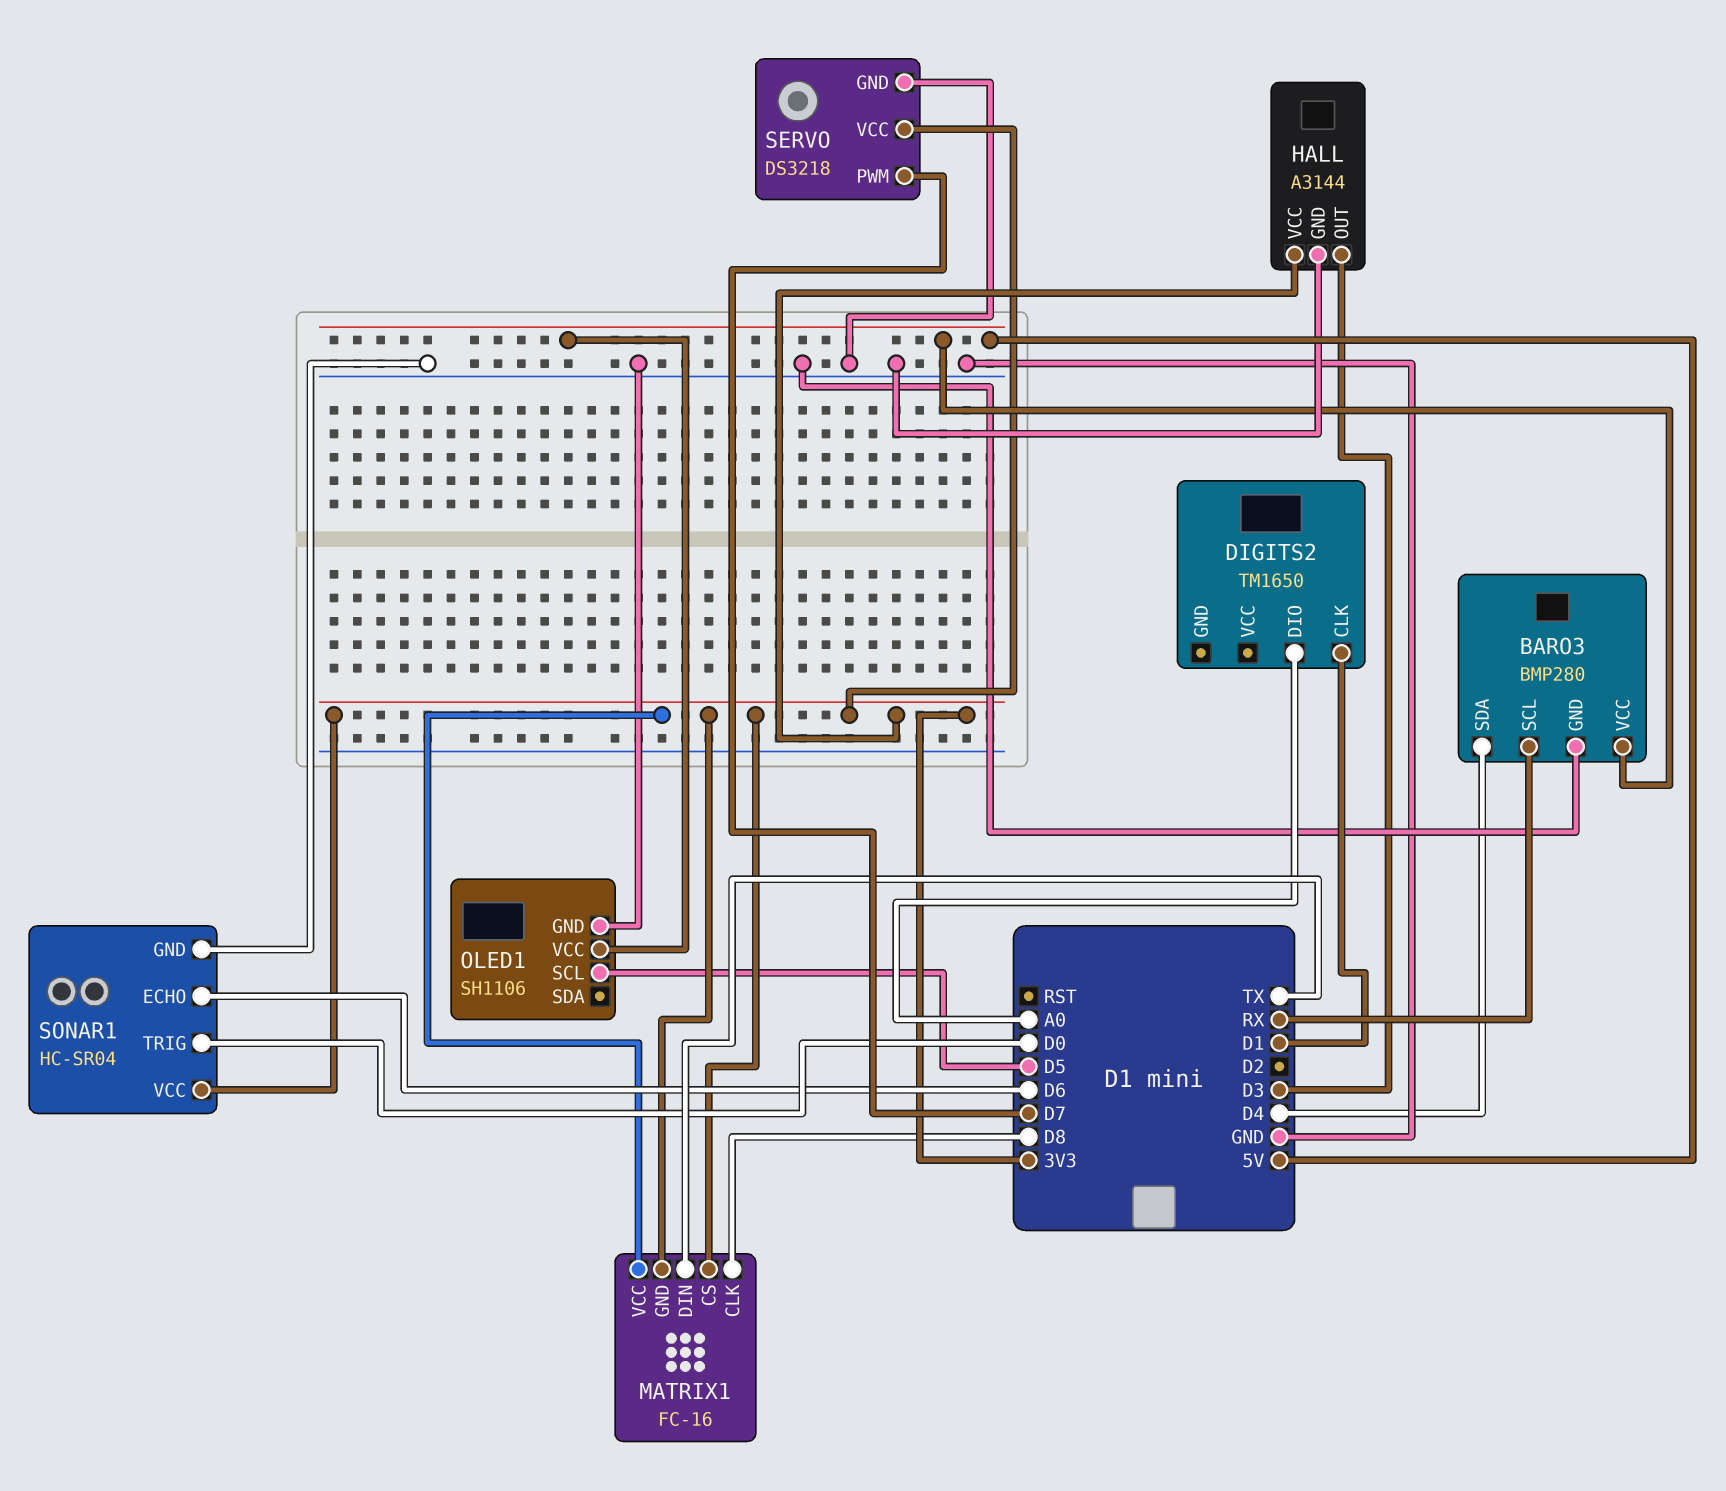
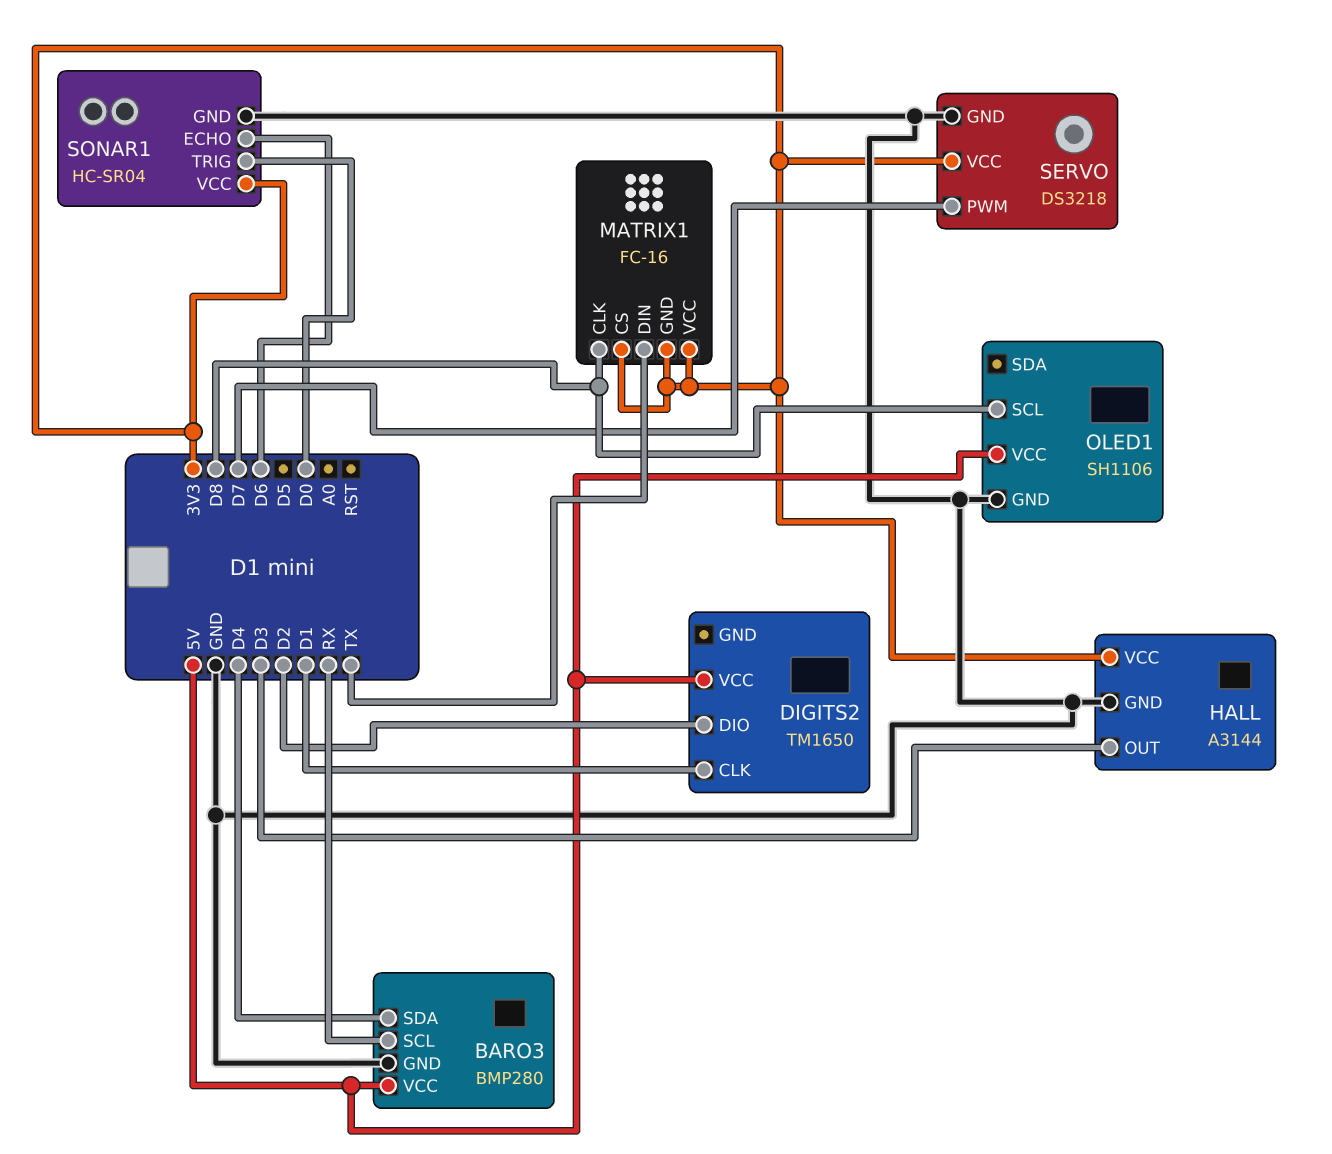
DIGITS2 pin DIO: A0 -> D2
DIGITS2 pin VCC: none -> 5V
OLED1 pin SCL: D5 -> D8

